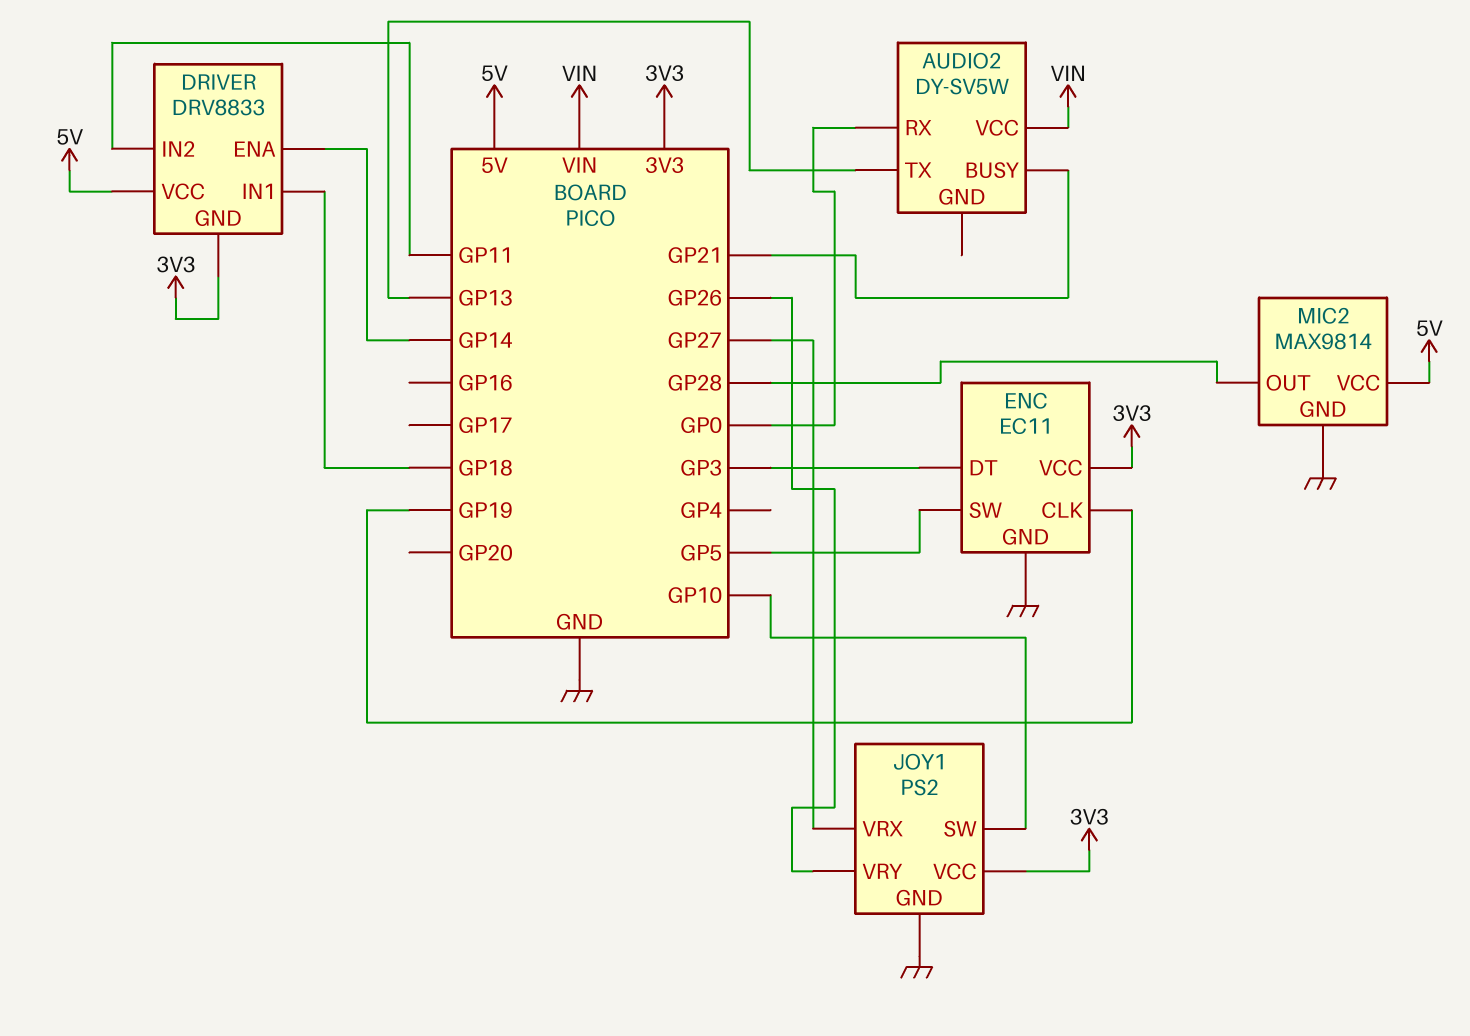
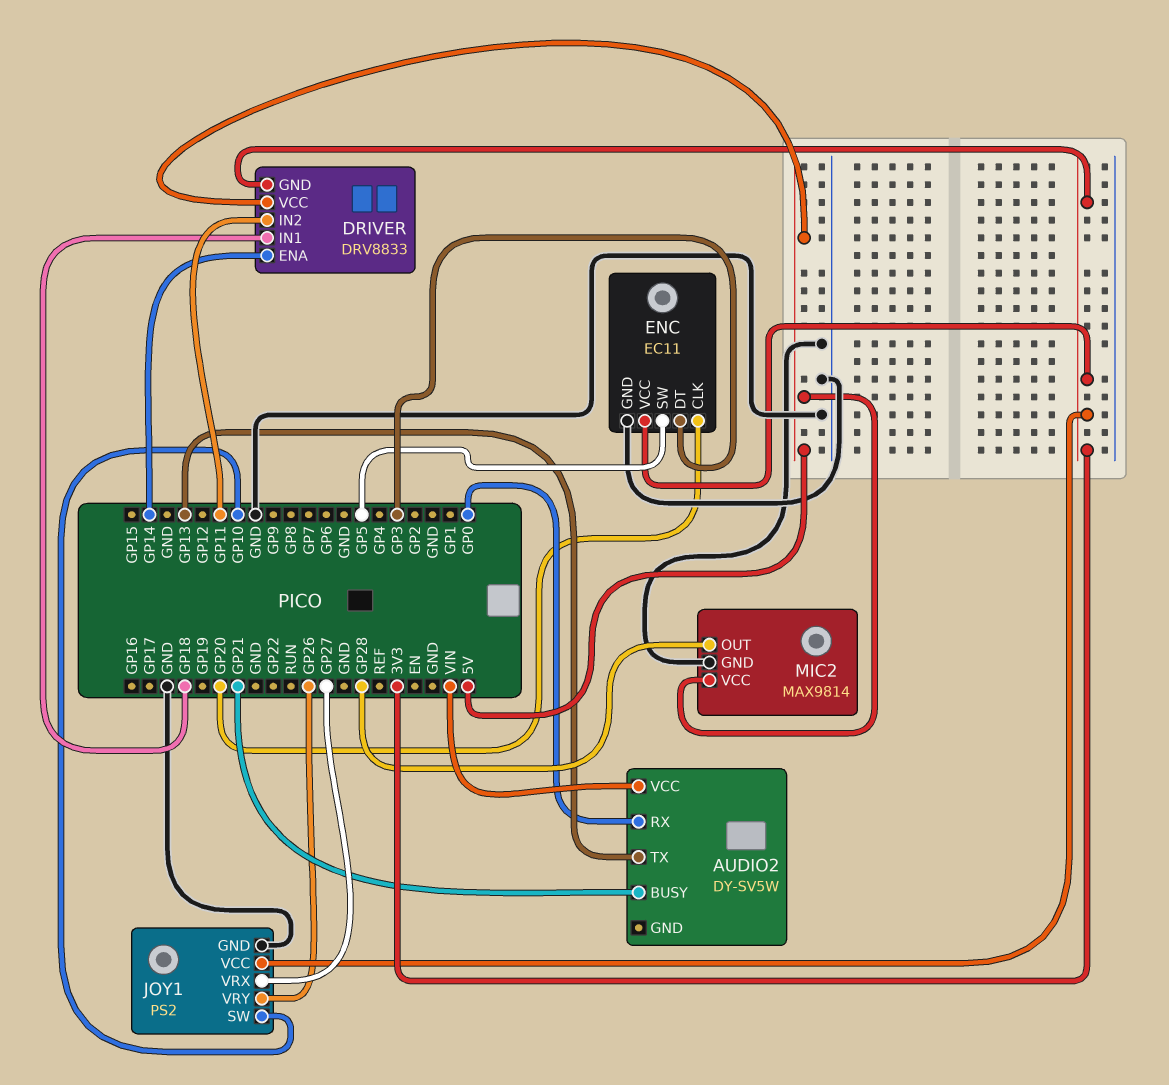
ENC pin CLK: GP19 -> GP20

